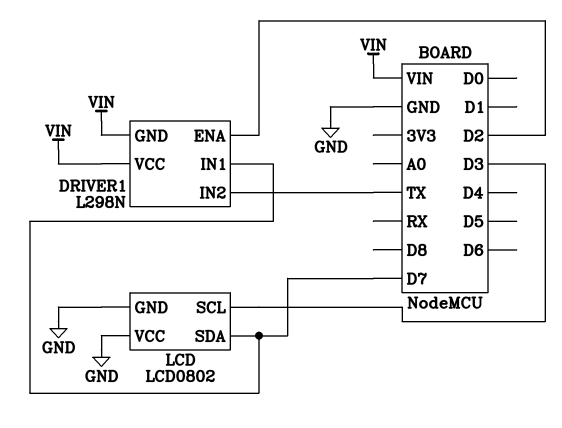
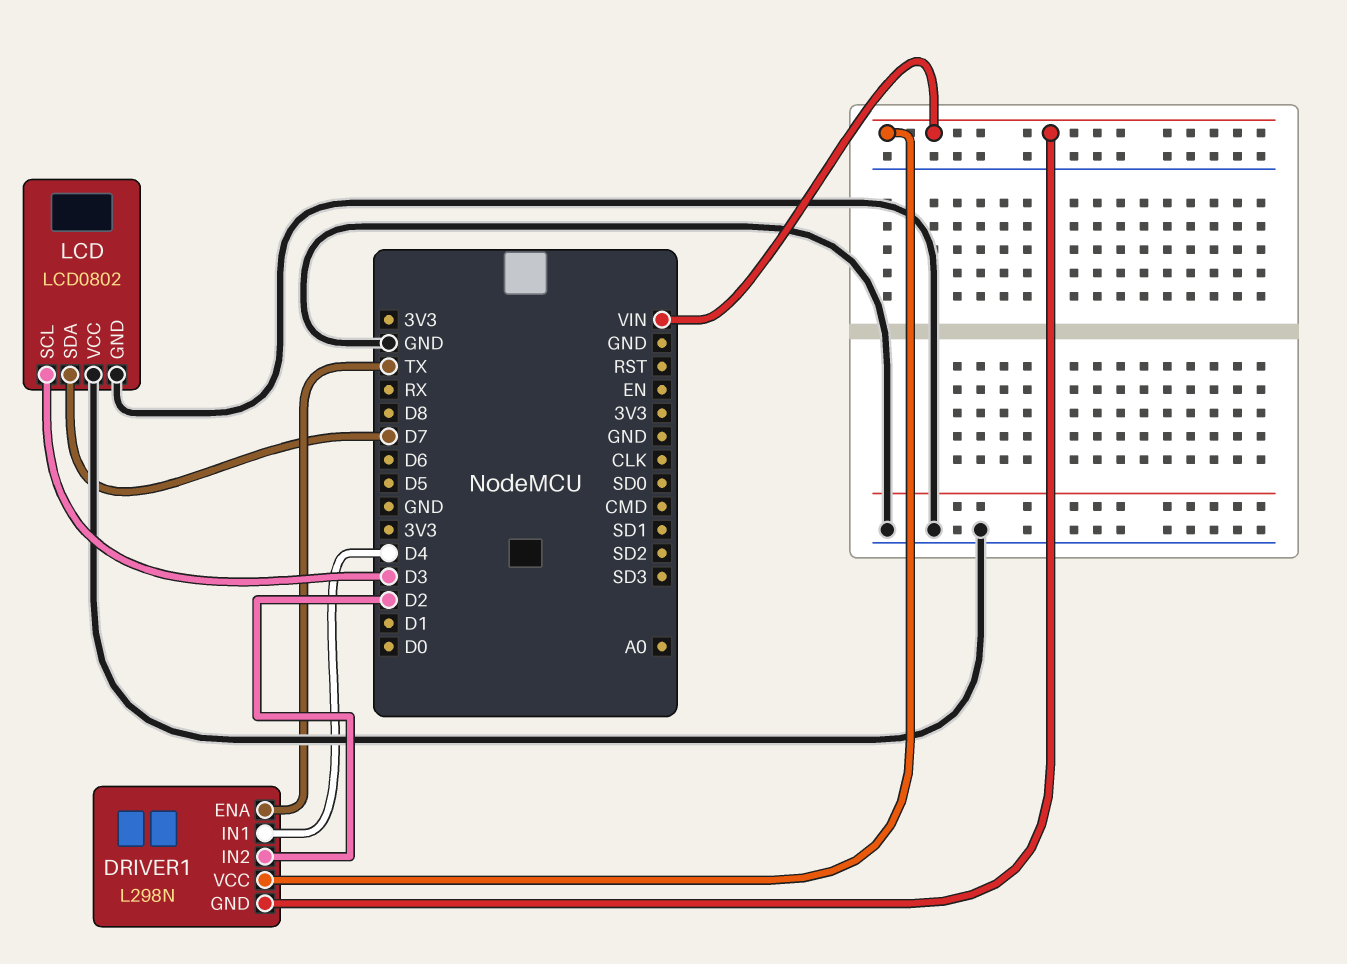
DRIVER1 pin ENA: D2 -> TX
DRIVER1 pin IN1: D7 -> D4
DRIVER1 pin IN2: TX -> D2

